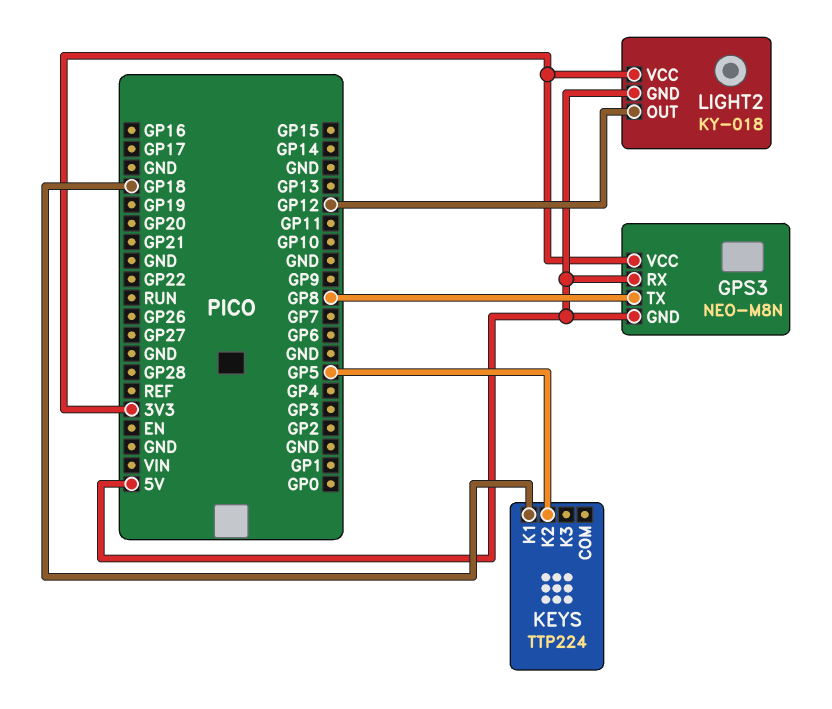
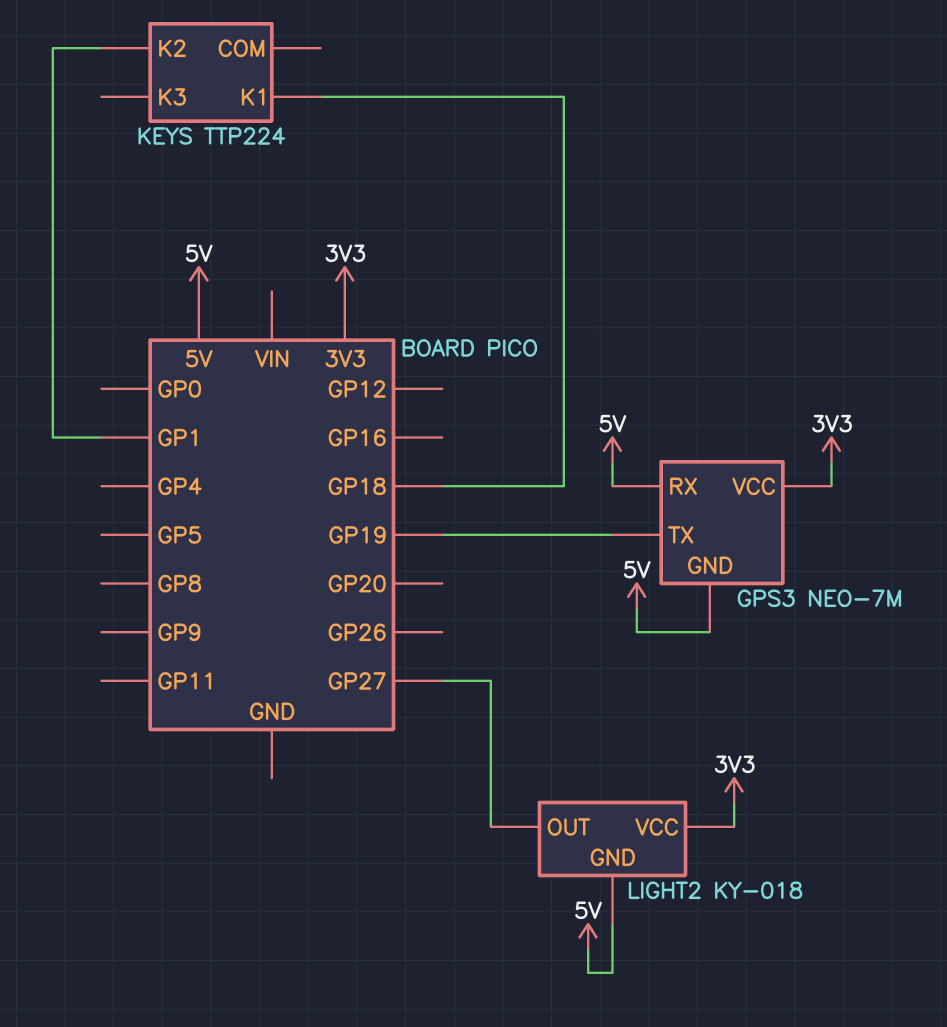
GPS3: NEO-M8N -> NEO-7M
GPS3 pin TX: GP8 -> GP19
KEYS pin K2: GP5 -> GP1
LIGHT2 pin OUT: GP12 -> GP27

